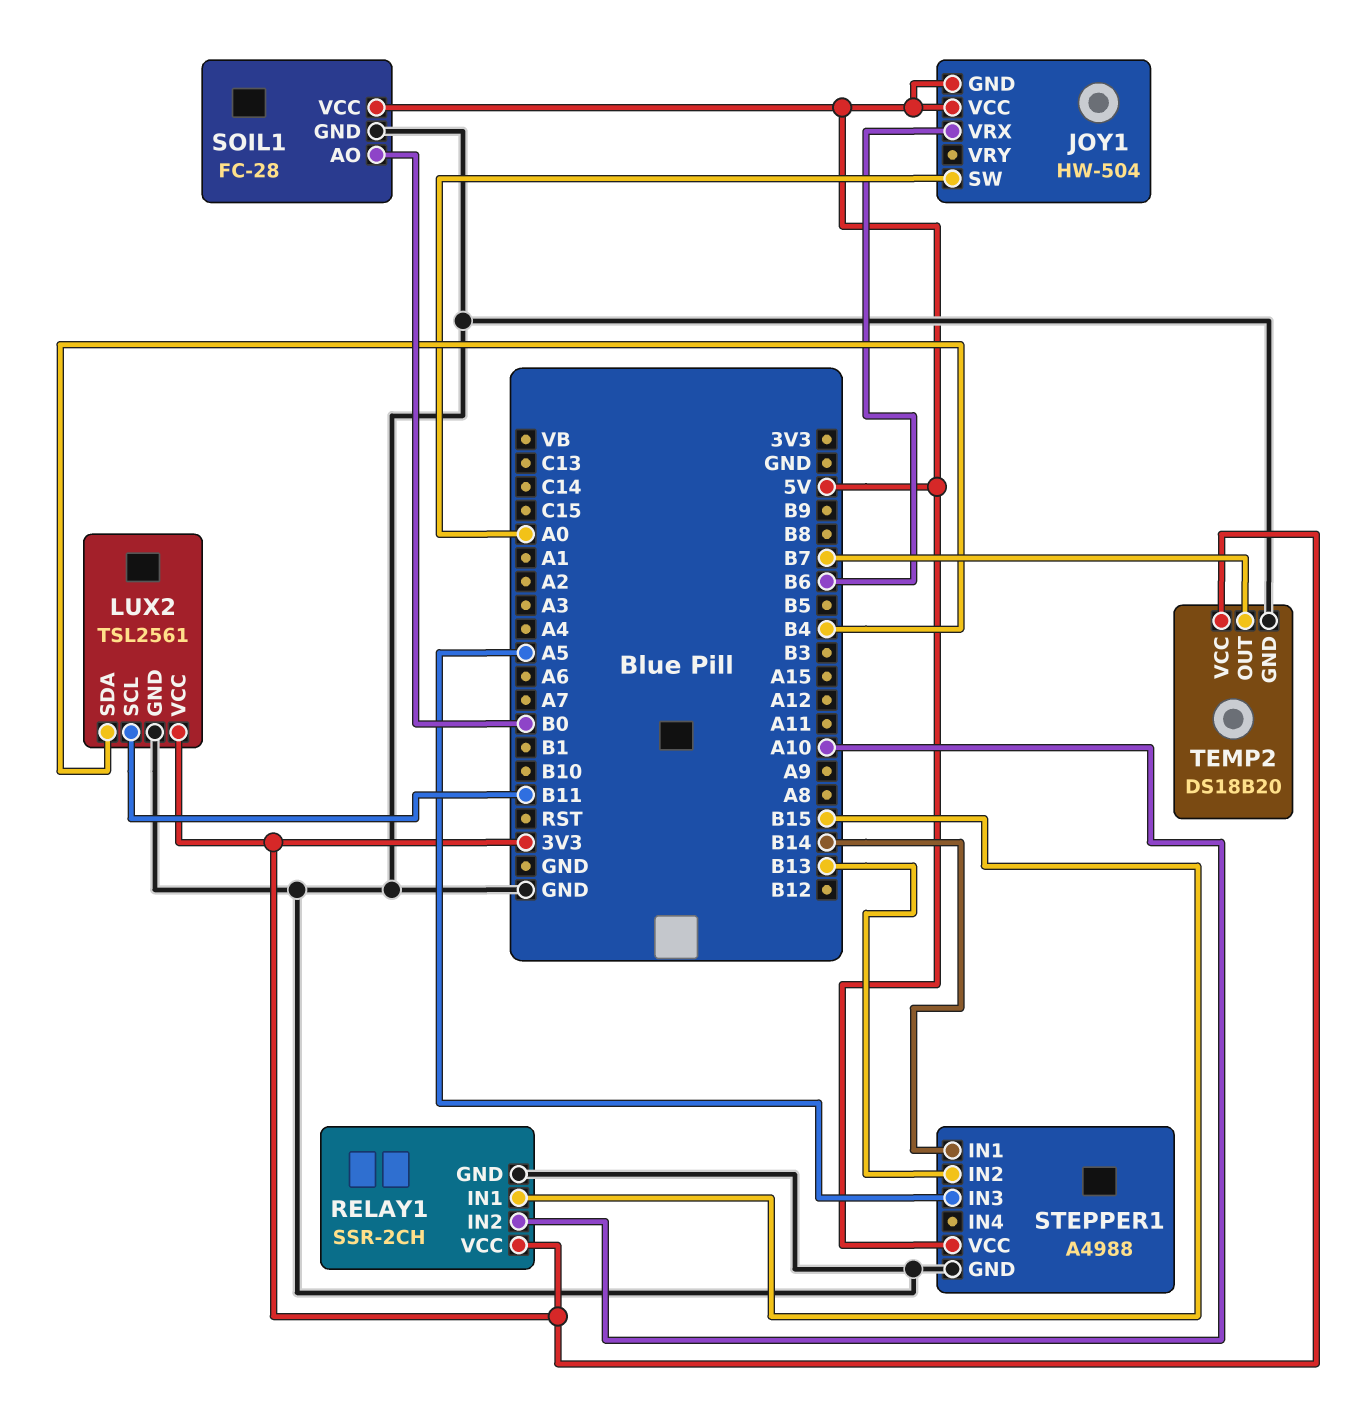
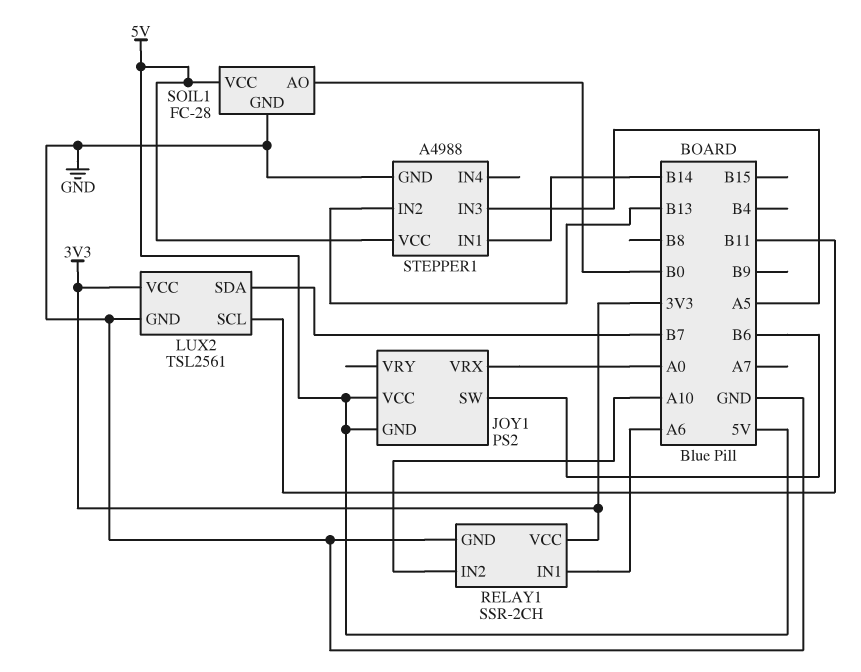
JOY1: HW-504 -> PS2
JOY1 pin SW: A0 -> B6
JOY1 pin VRX: B6 -> A0
LUX2 pin SDA: B4 -> B7
RELAY1 pin IN1: B15 -> A6
TEMP2: DS18B20 -> none
TEMP2 pin GND: GND -> none
TEMP2 pin OUT: B7 -> none
TEMP2 pin VCC: 3V3 -> none

